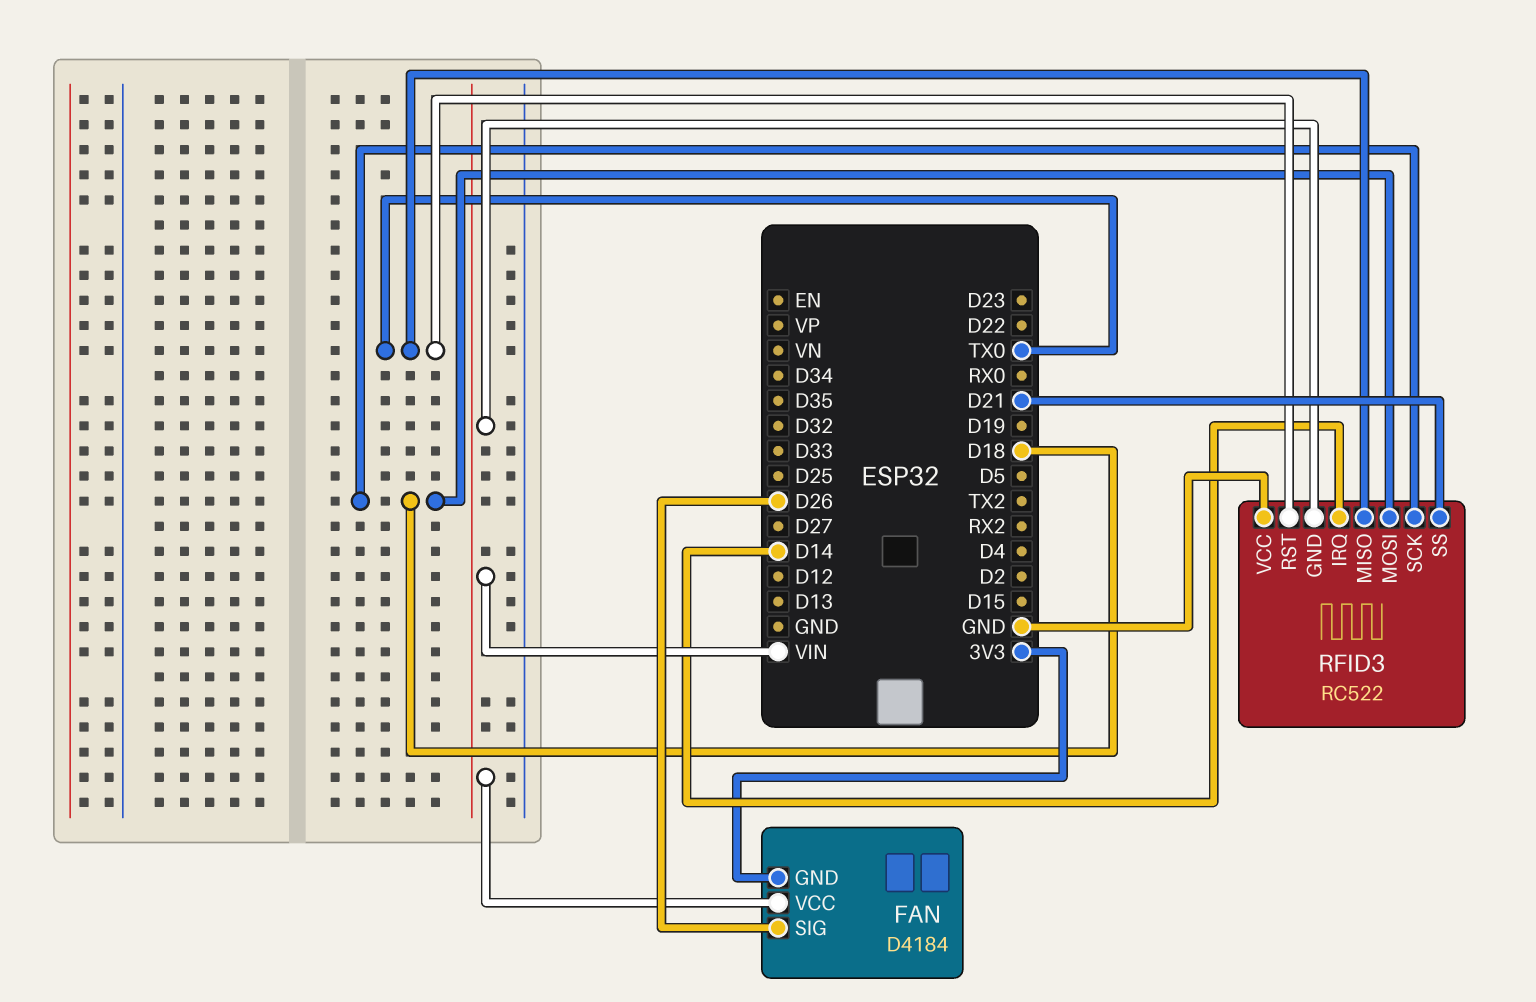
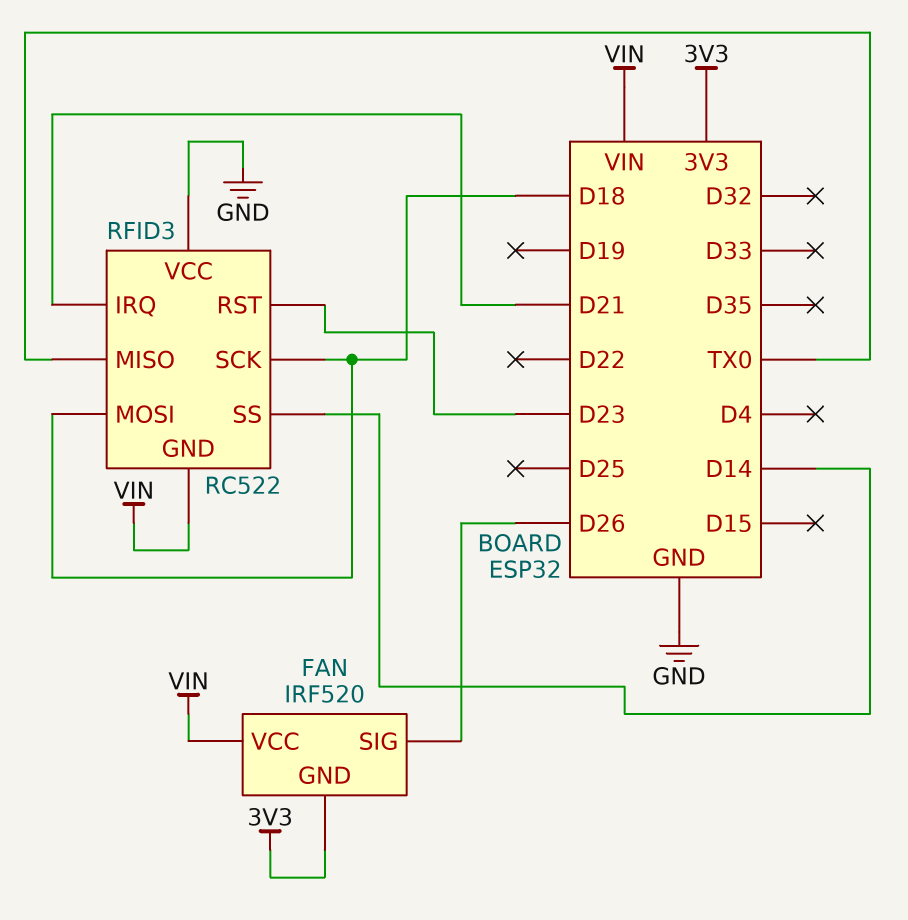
FAN: D4184 -> IRF520
RFID3 pin IRQ: D14 -> D21
RFID3 pin RST: TX0 -> D23
RFID3 pin SS: D21 -> D14

